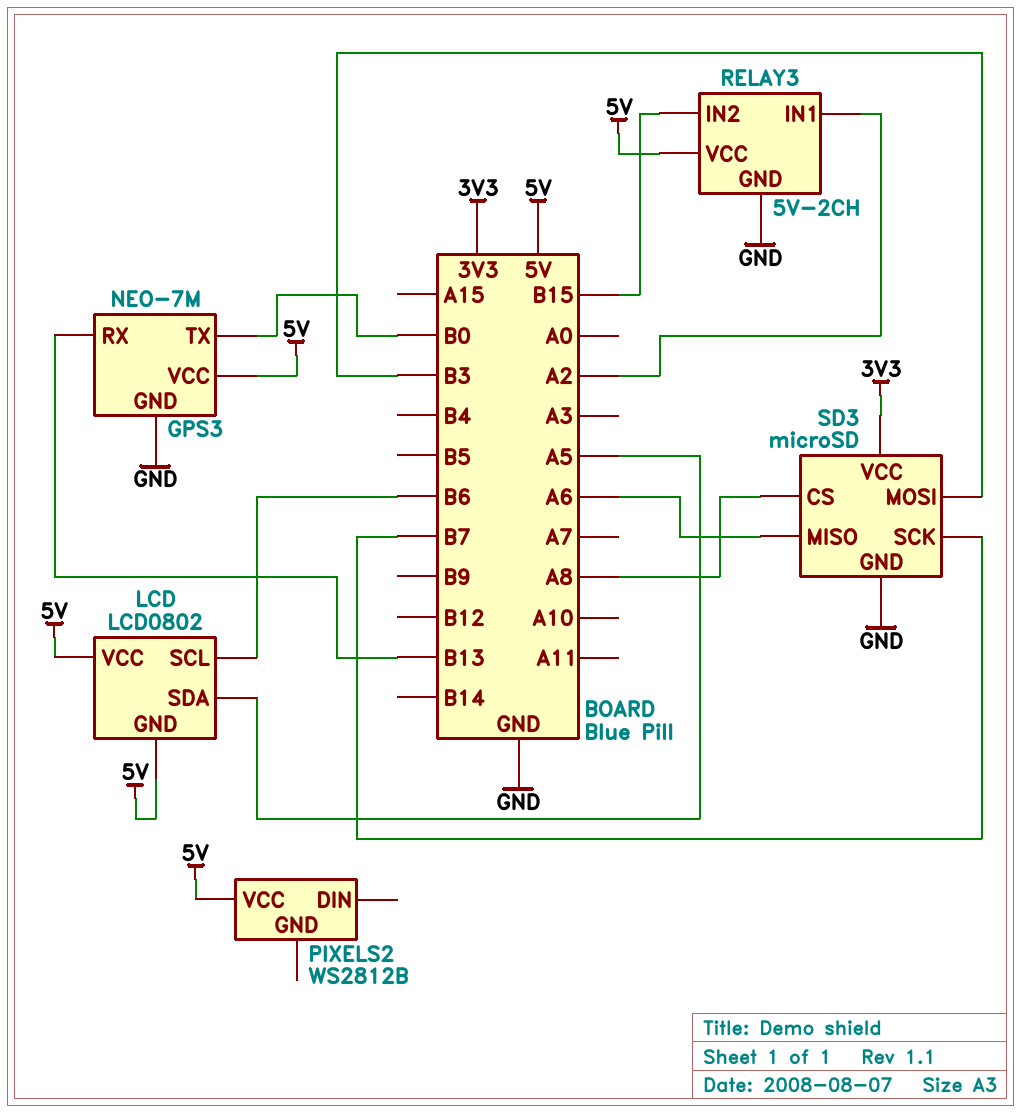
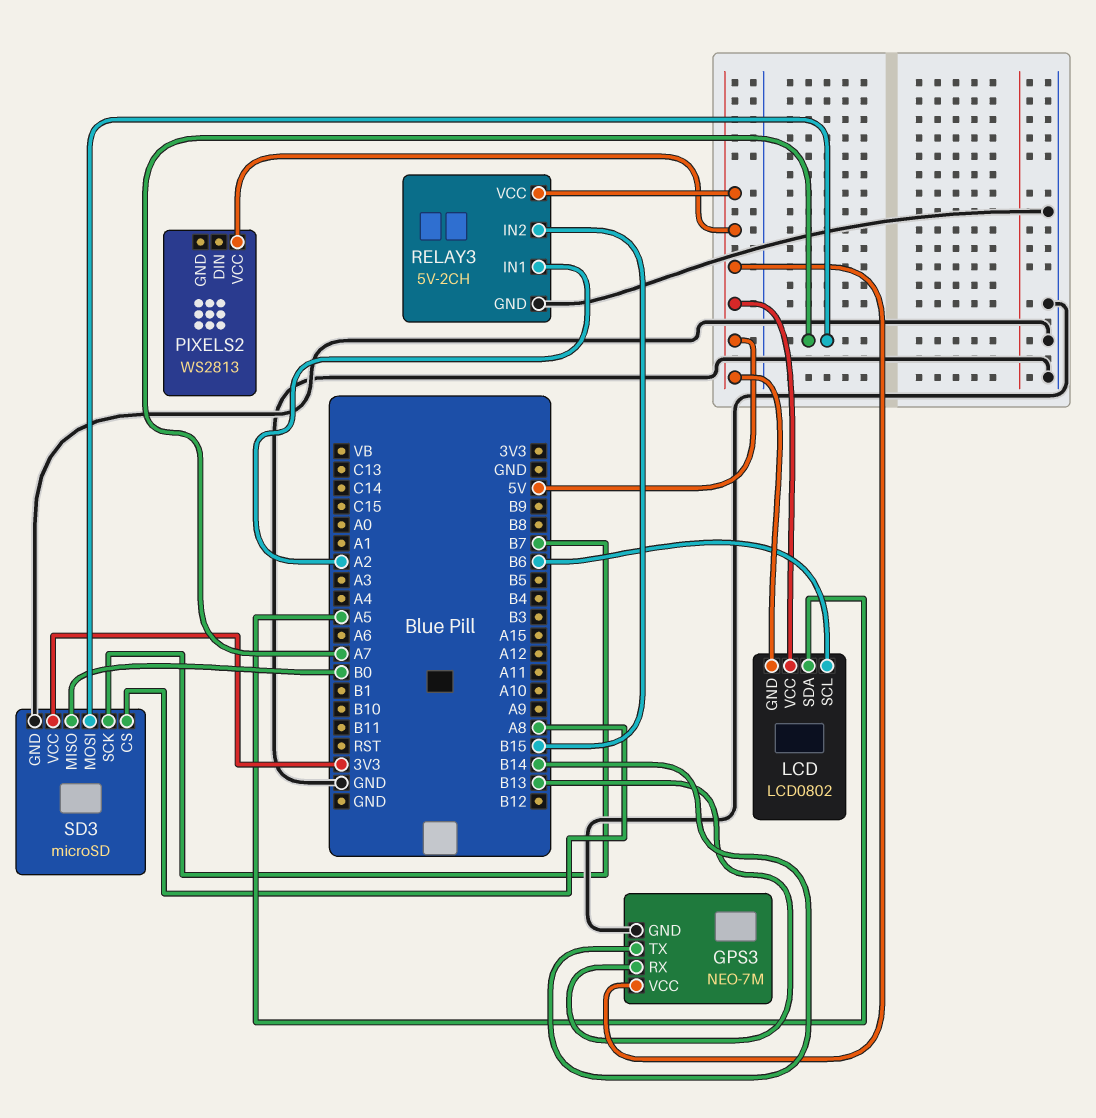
GPS3 pin TX: B0 -> B14
PIXELS2: WS2812B -> WS2813
SD3 pin MISO: A6 -> B0
SD3 pin MOSI: B3 -> A7

